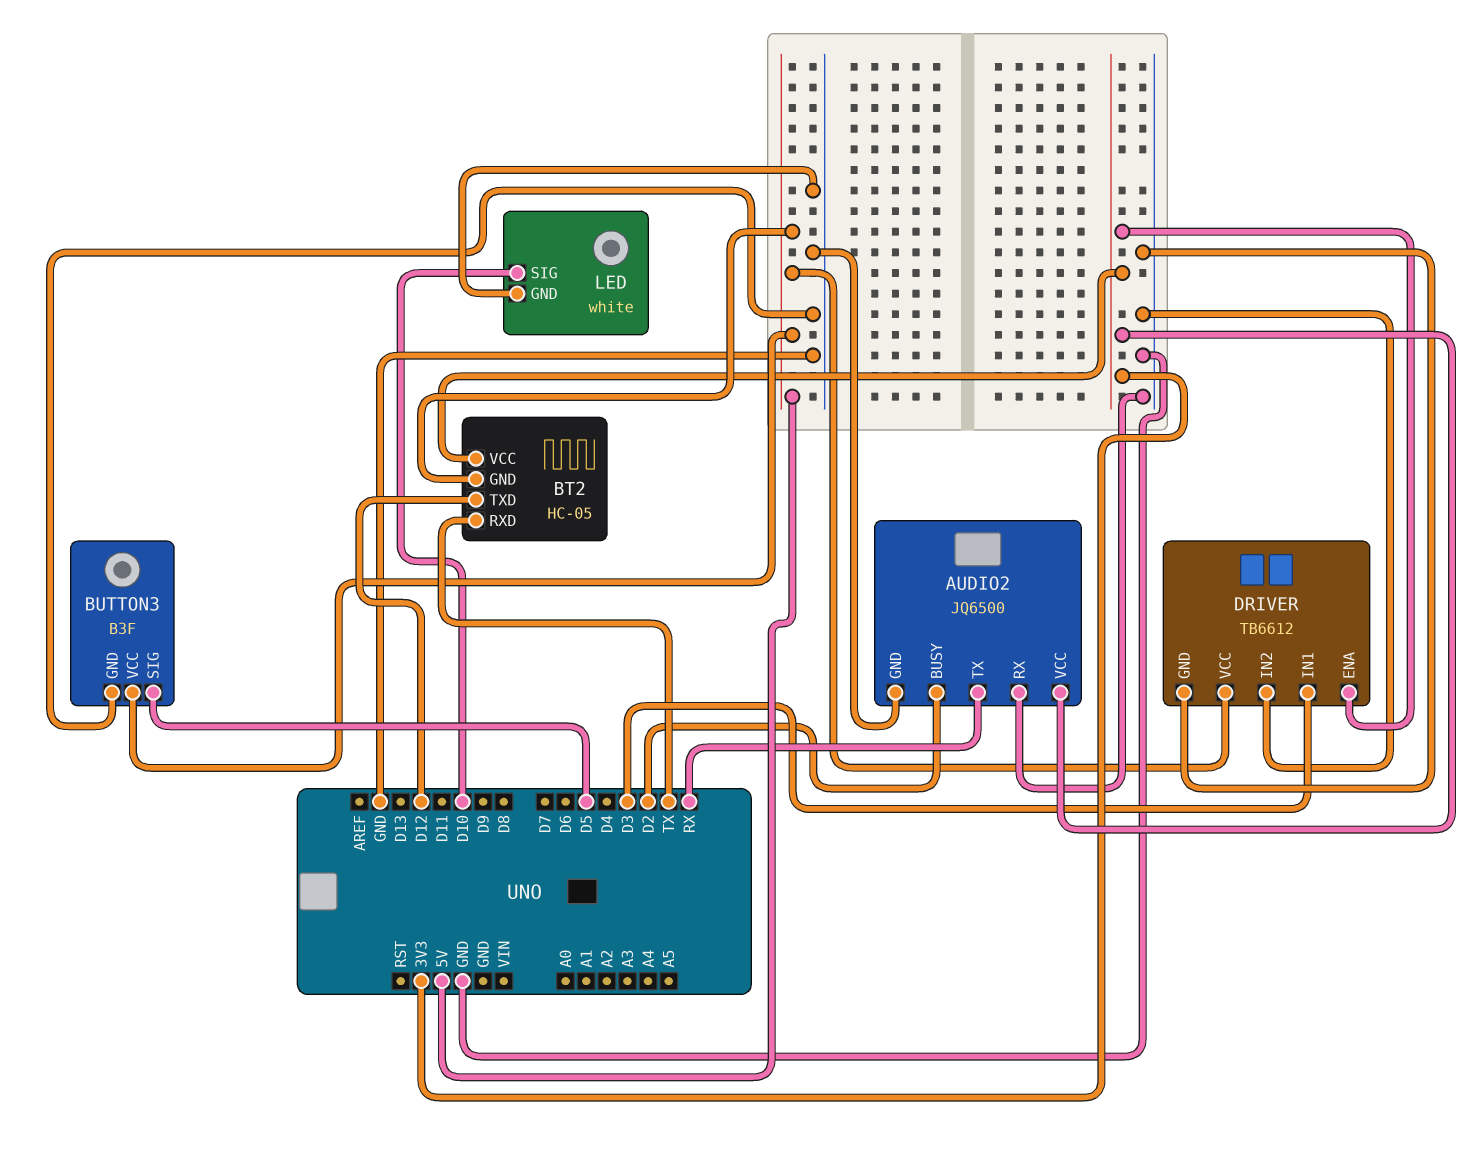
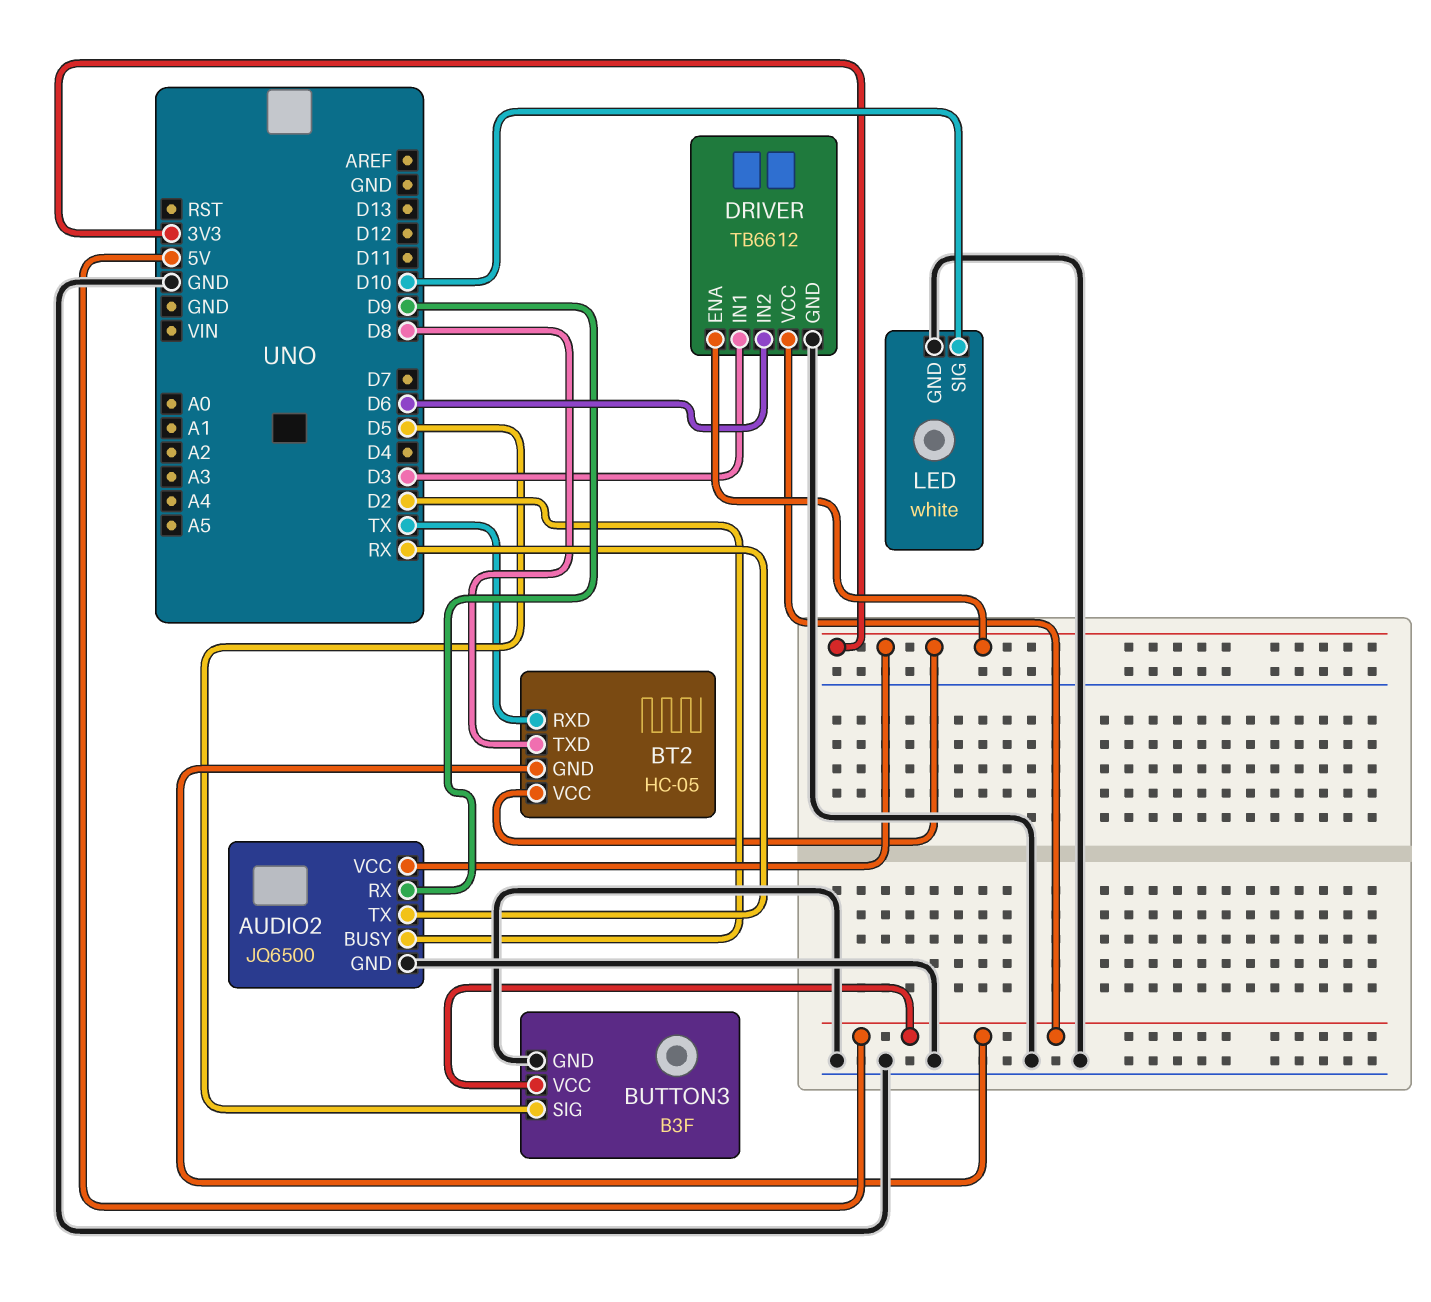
AUDIO2 pin RX: GND -> D9
BT2 pin TXD: D12 -> D8
DRIVER pin IN2: GND -> D6

